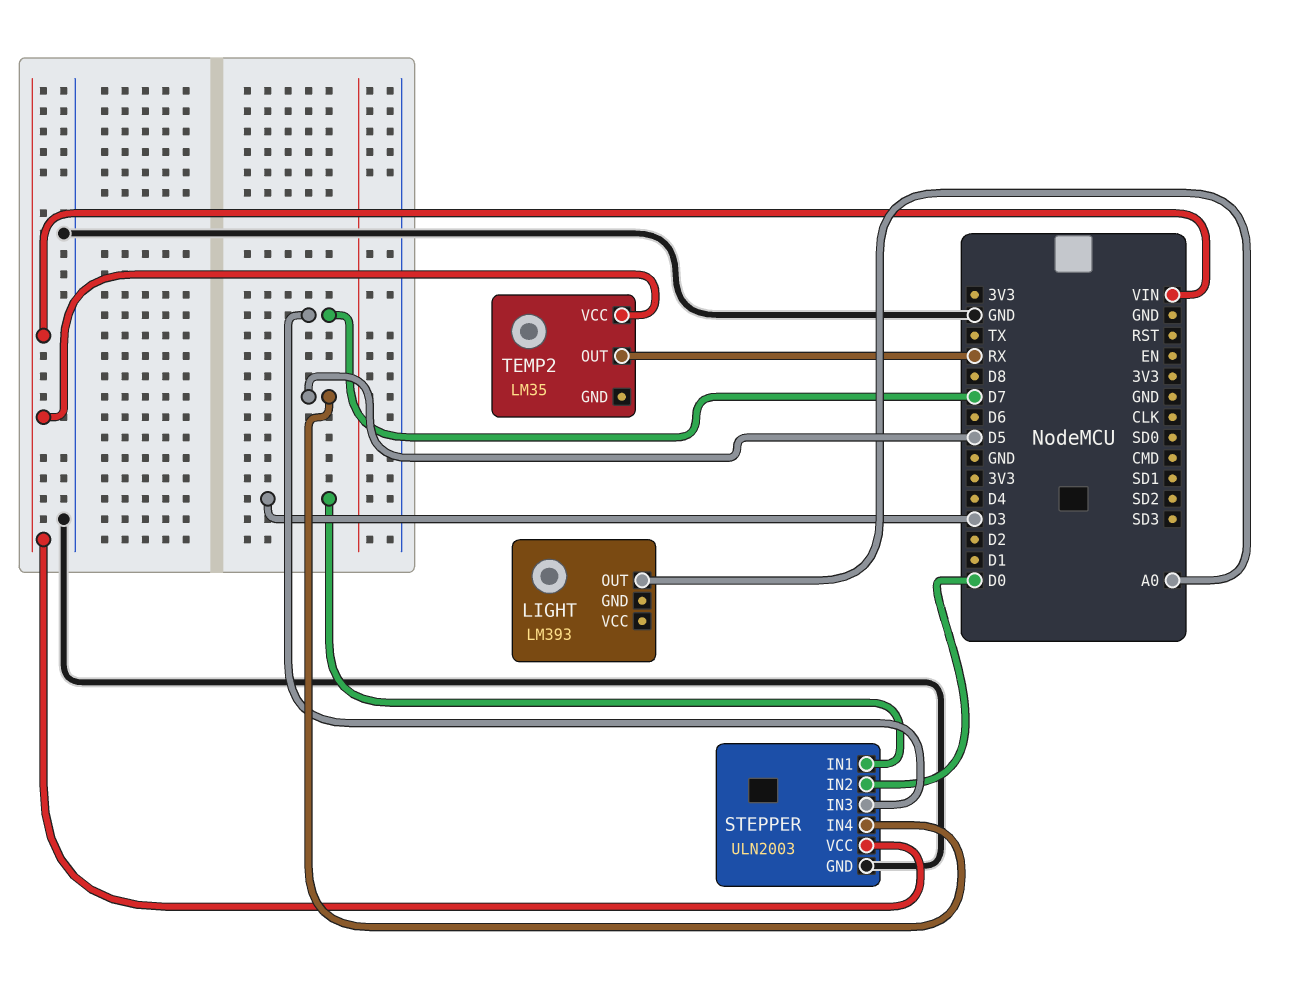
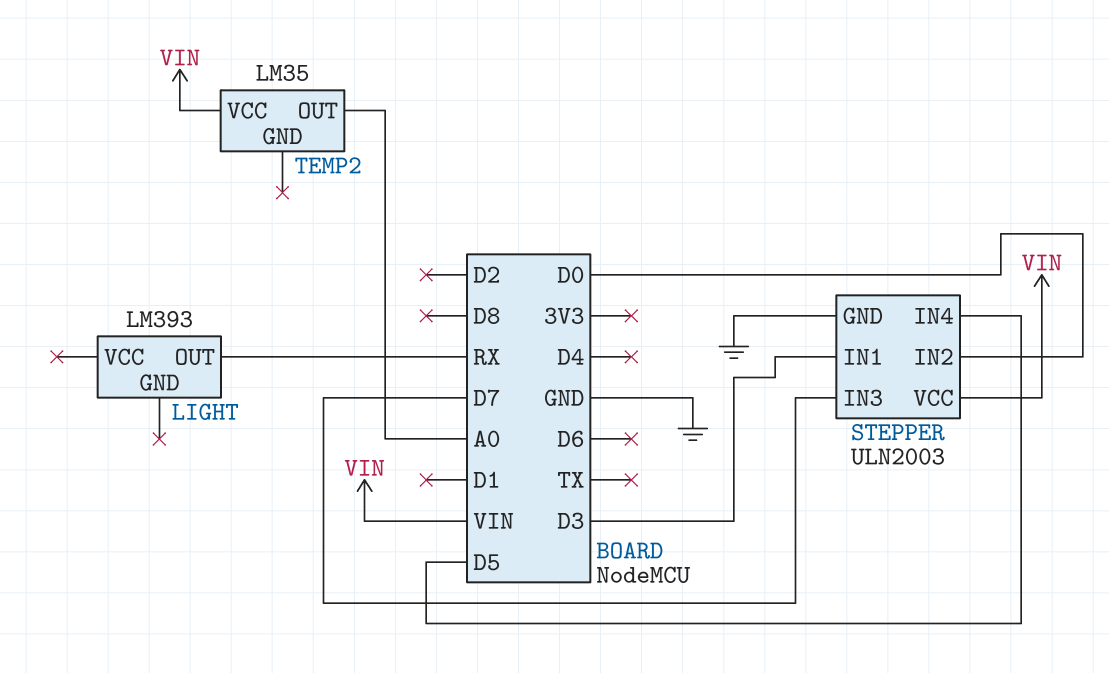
LIGHT pin OUT: A0 -> RX
TEMP2 pin OUT: RX -> A0

